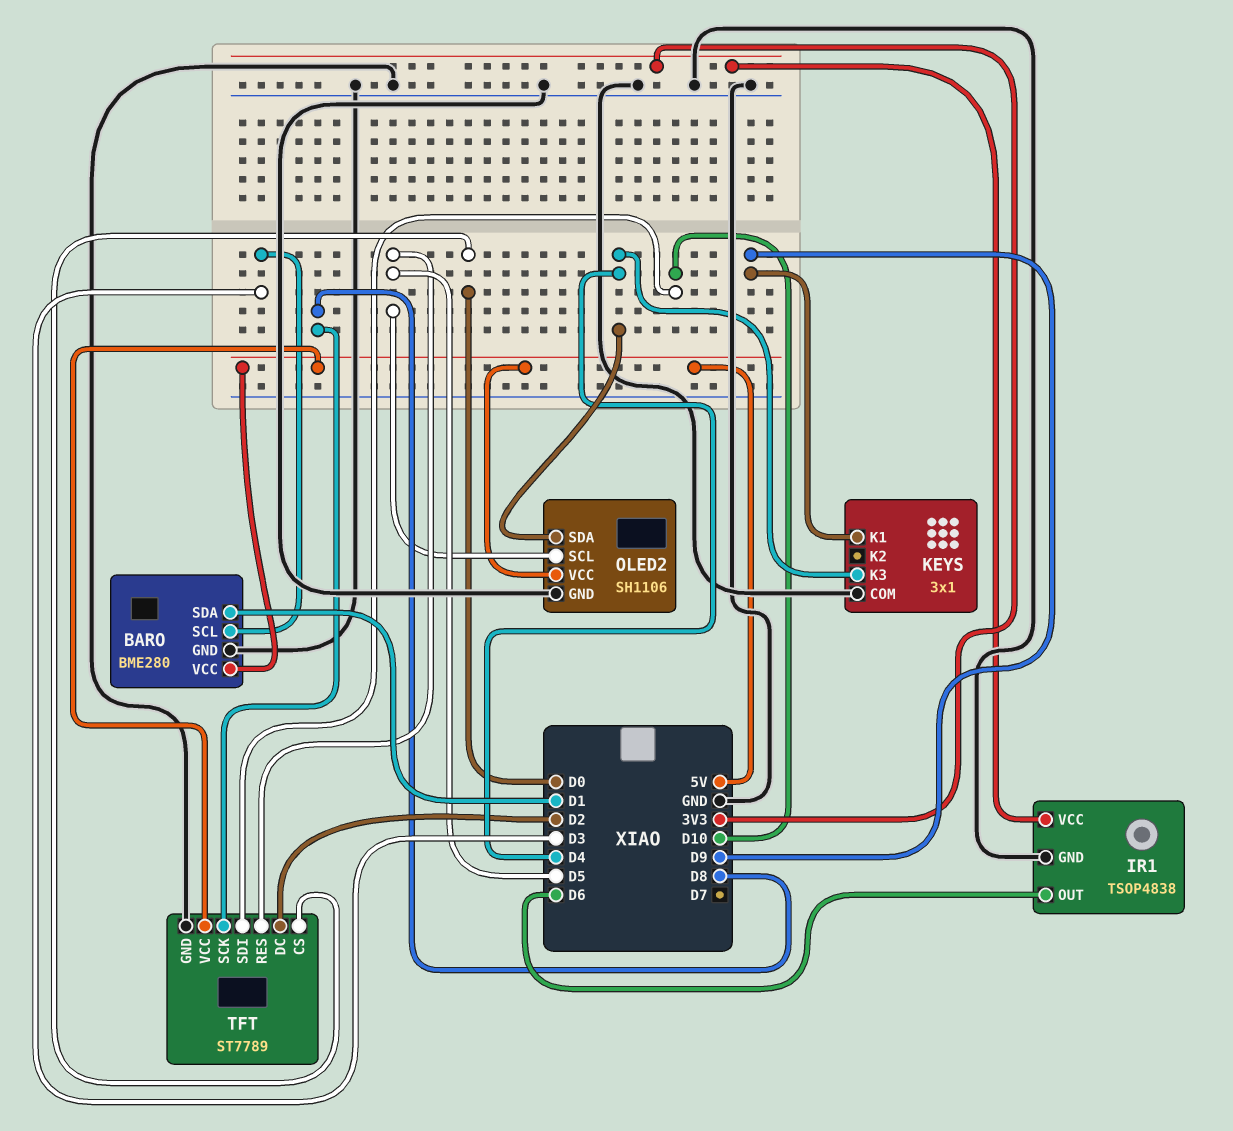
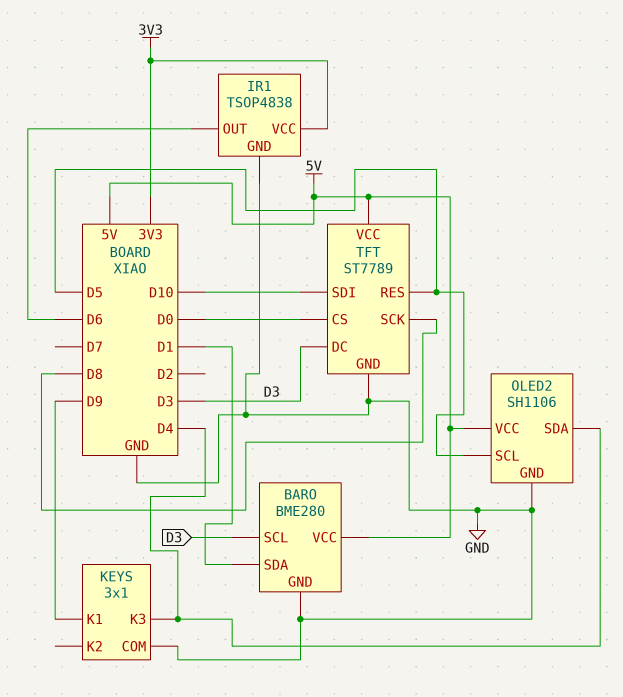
TFT pin DC: D2 -> D3

